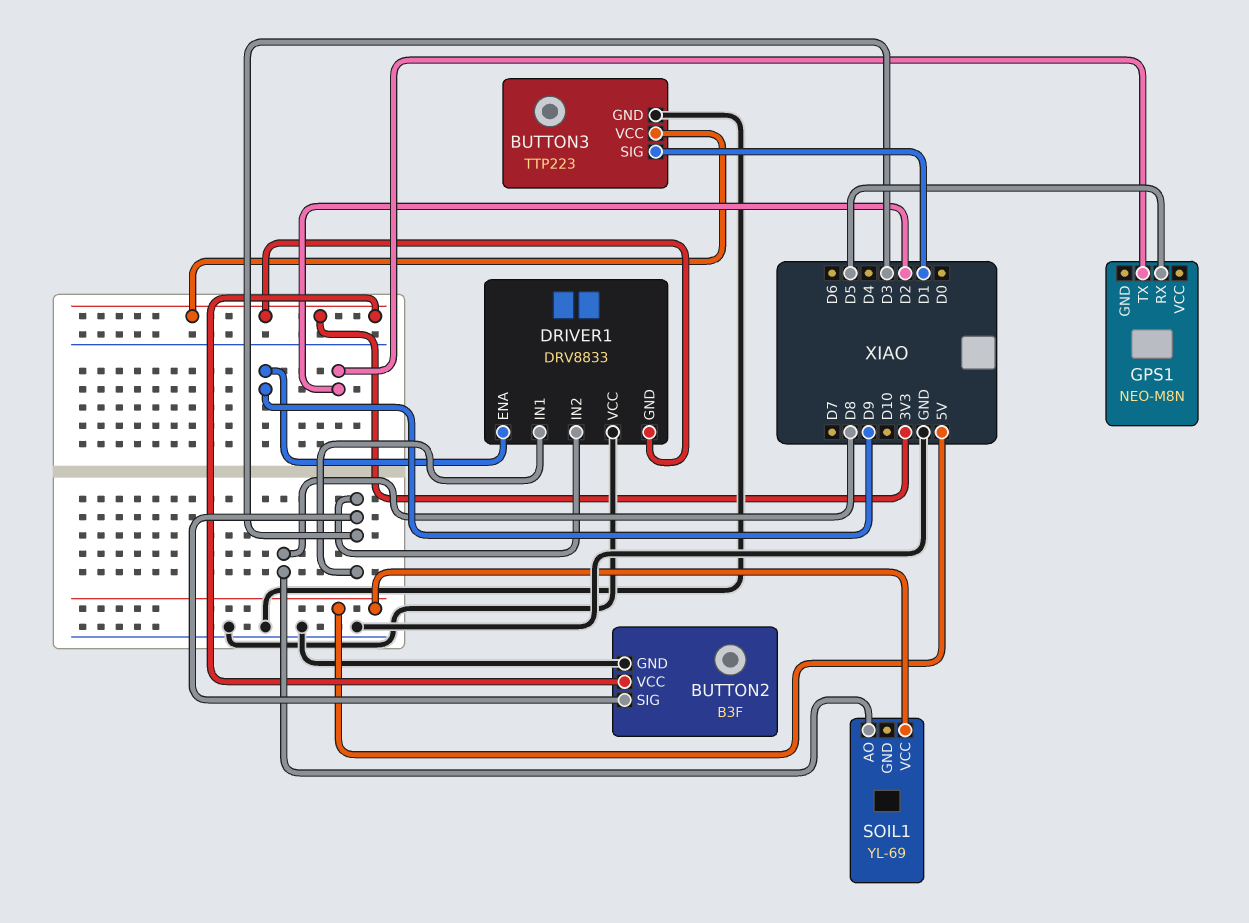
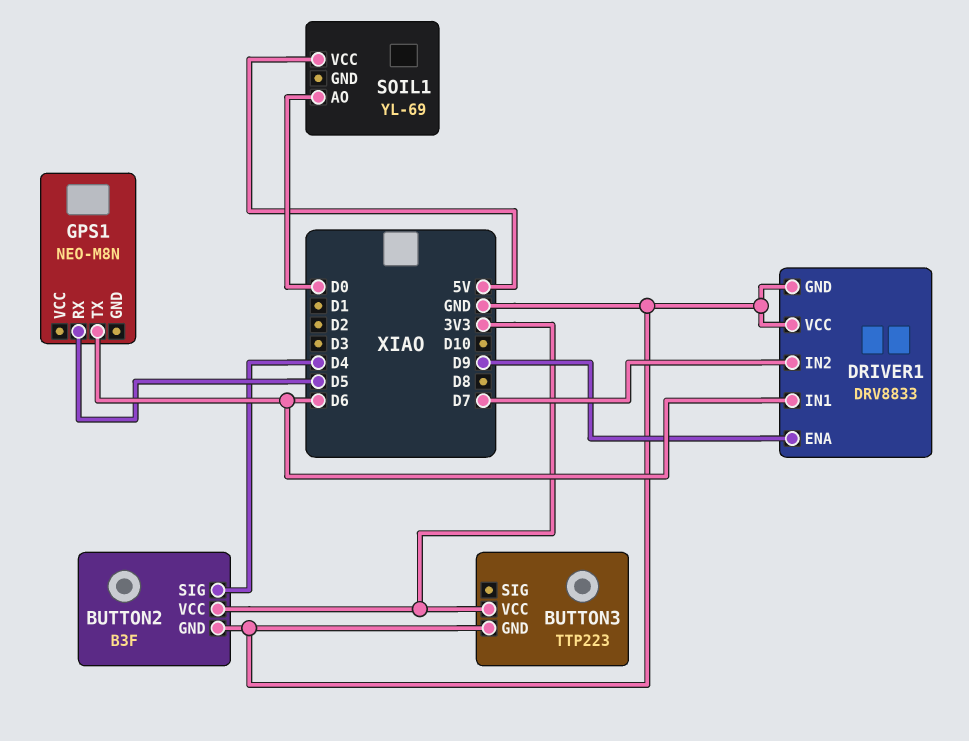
BUTTON2 pin SIG: D3 -> D4
BUTTON3 pin SIG: D1 -> none
DRIVER1 pin GND: 3V3 -> GND
DRIVER1 pin IN1: D3 -> D6
DRIVER1 pin IN2: D3 -> D7
GPS1 pin TX: D2 -> D6
SOIL1 pin AO: D8 -> D0

